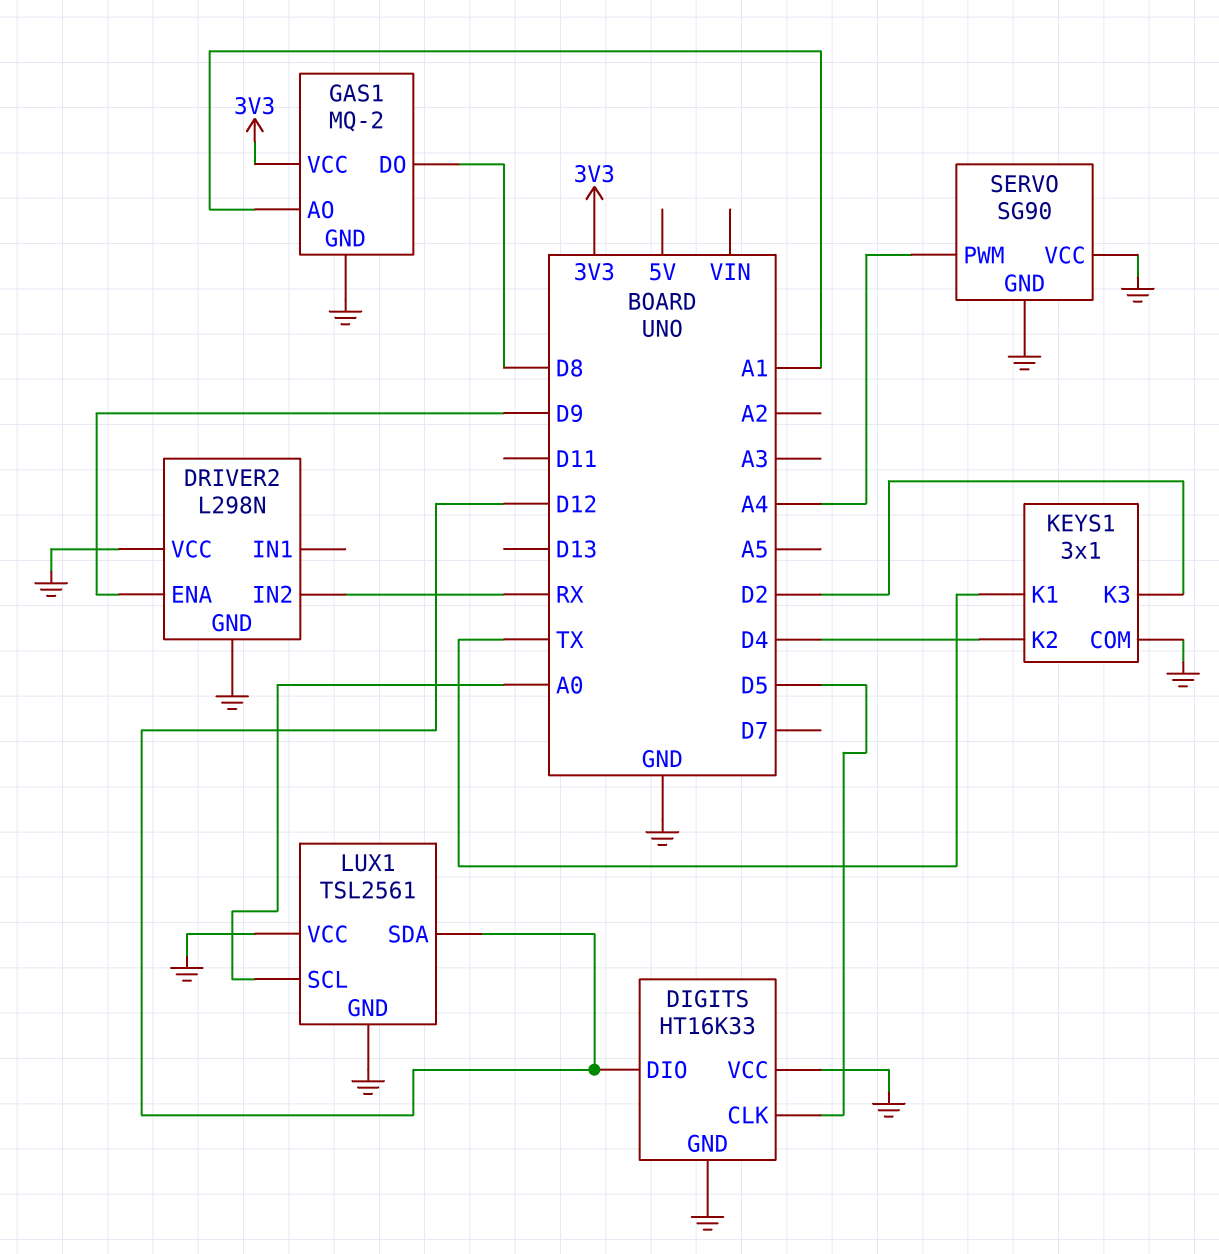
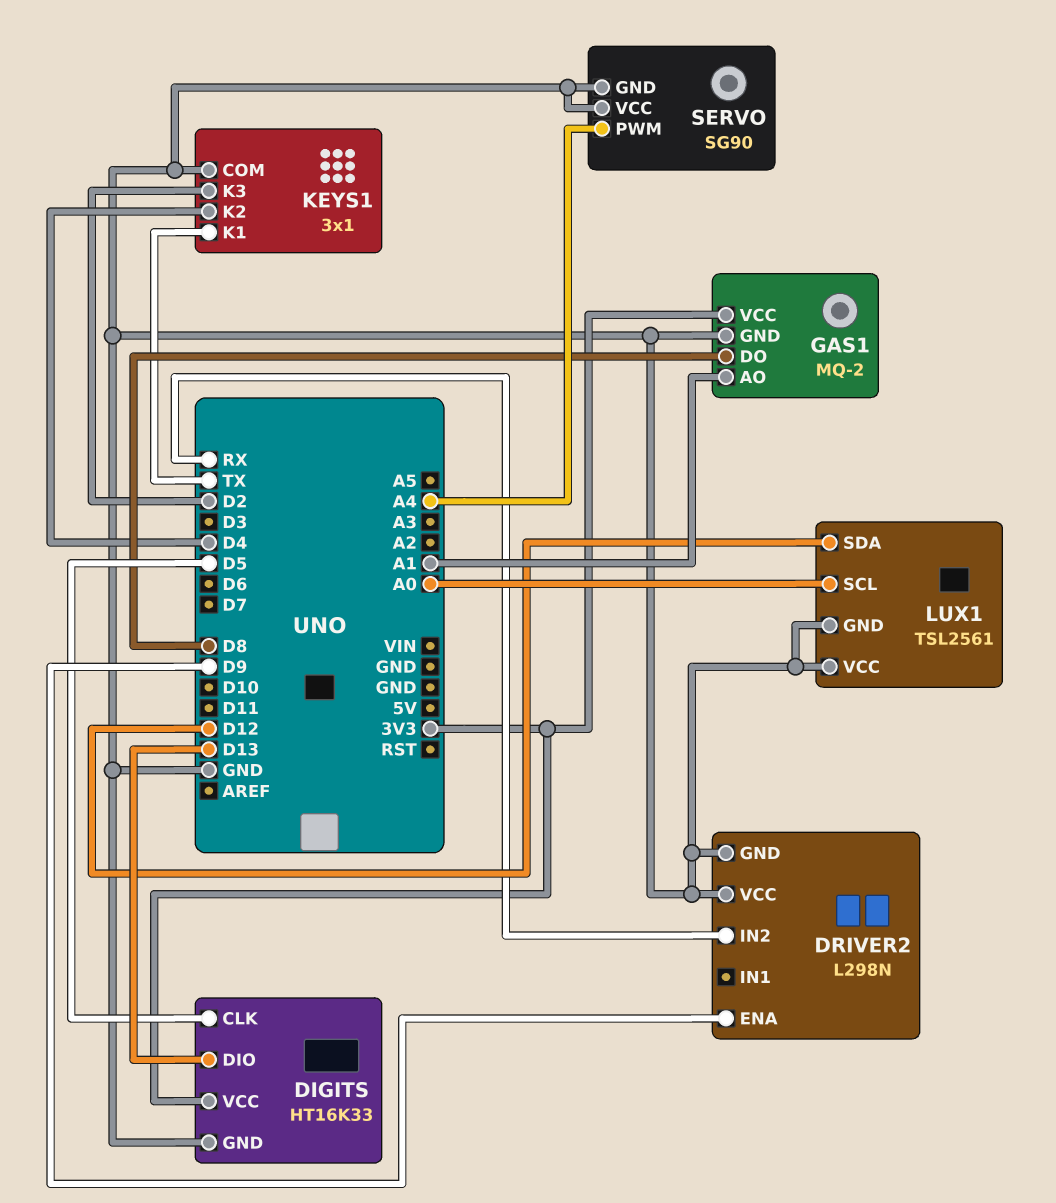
DIGITS pin DIO: D12 -> D13
DIGITS pin VCC: GND -> 3V3

